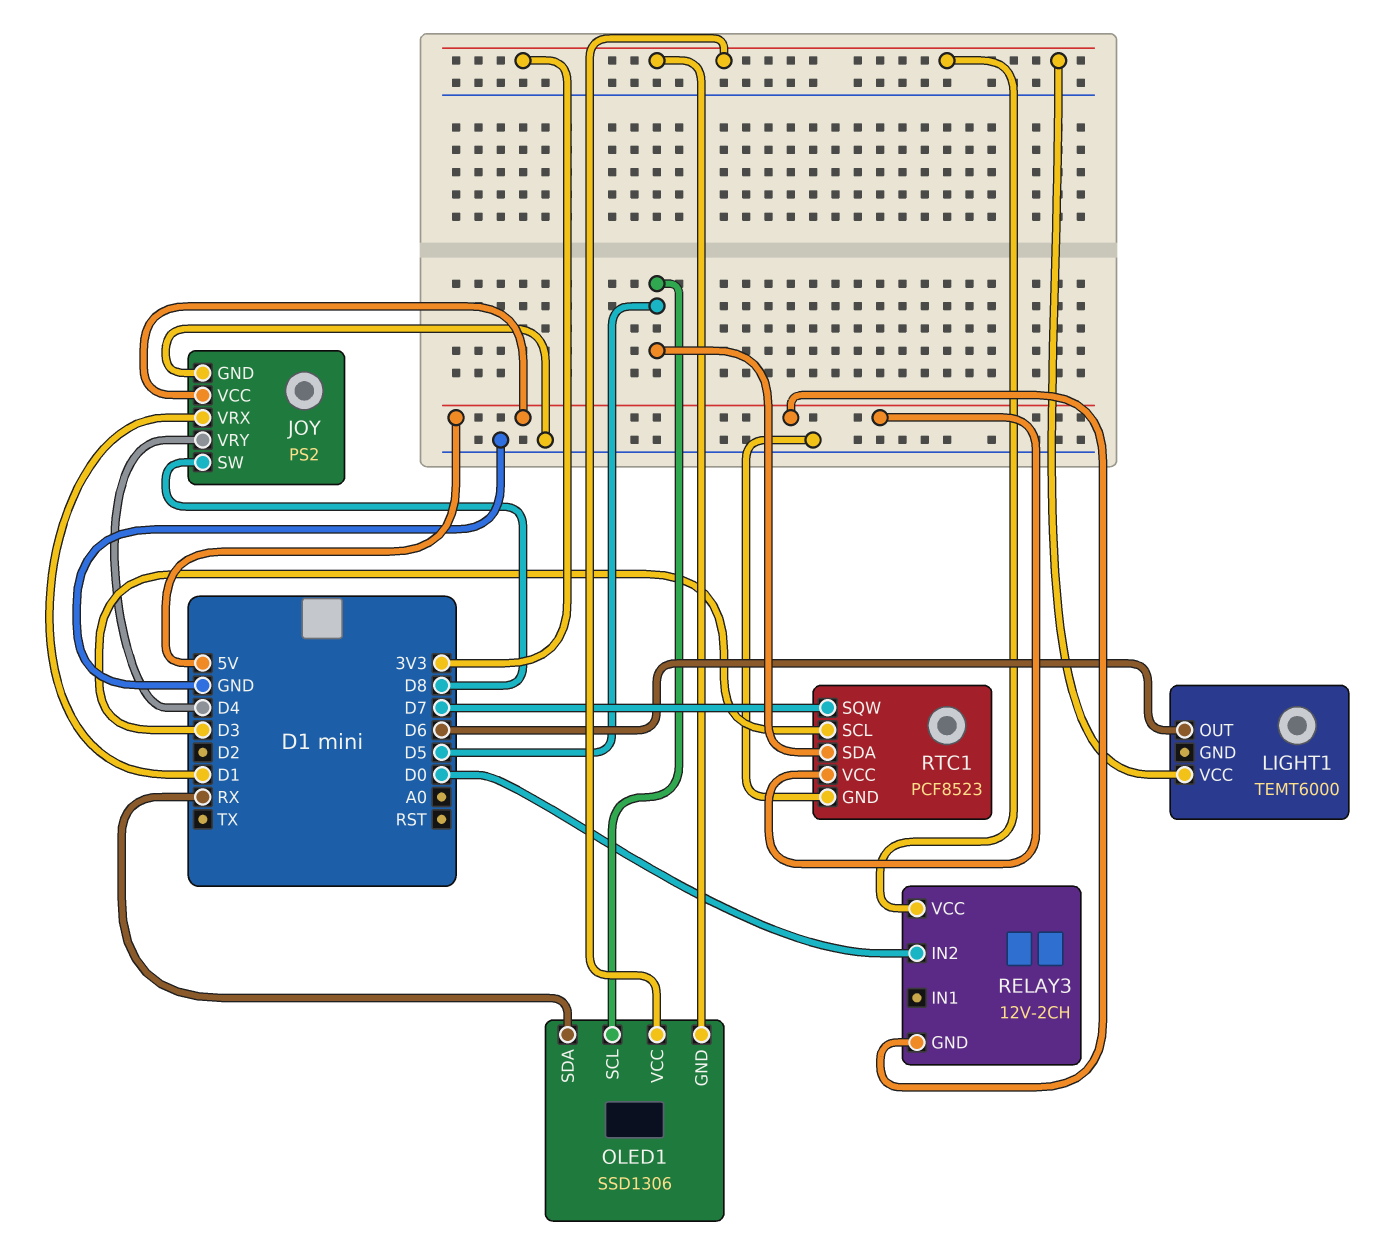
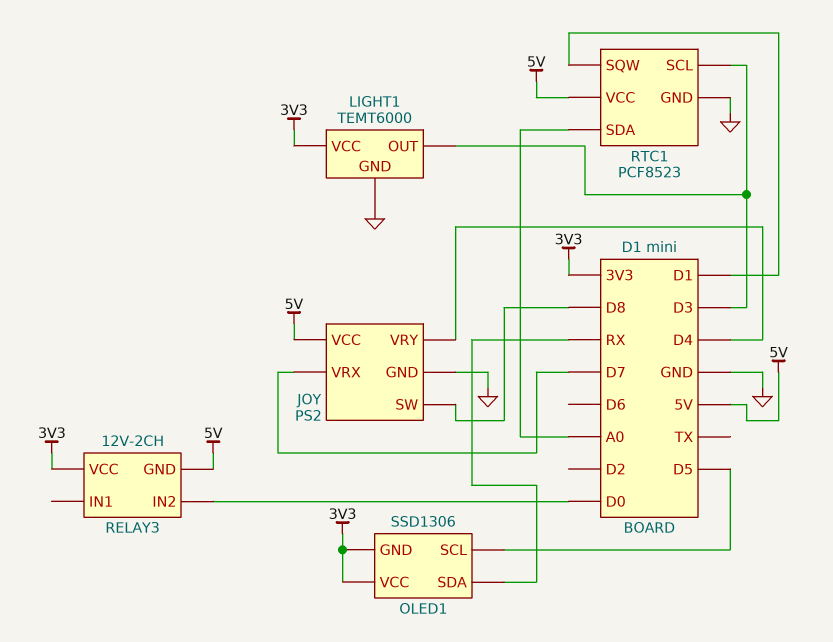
JOY pin VRX: D1 -> D7
LIGHT1 pin GND: none -> GND
LIGHT1 pin OUT: D6 -> D3
RTC1 pin SDA: D5 -> A0
RTC1 pin SQW: D7 -> D1

